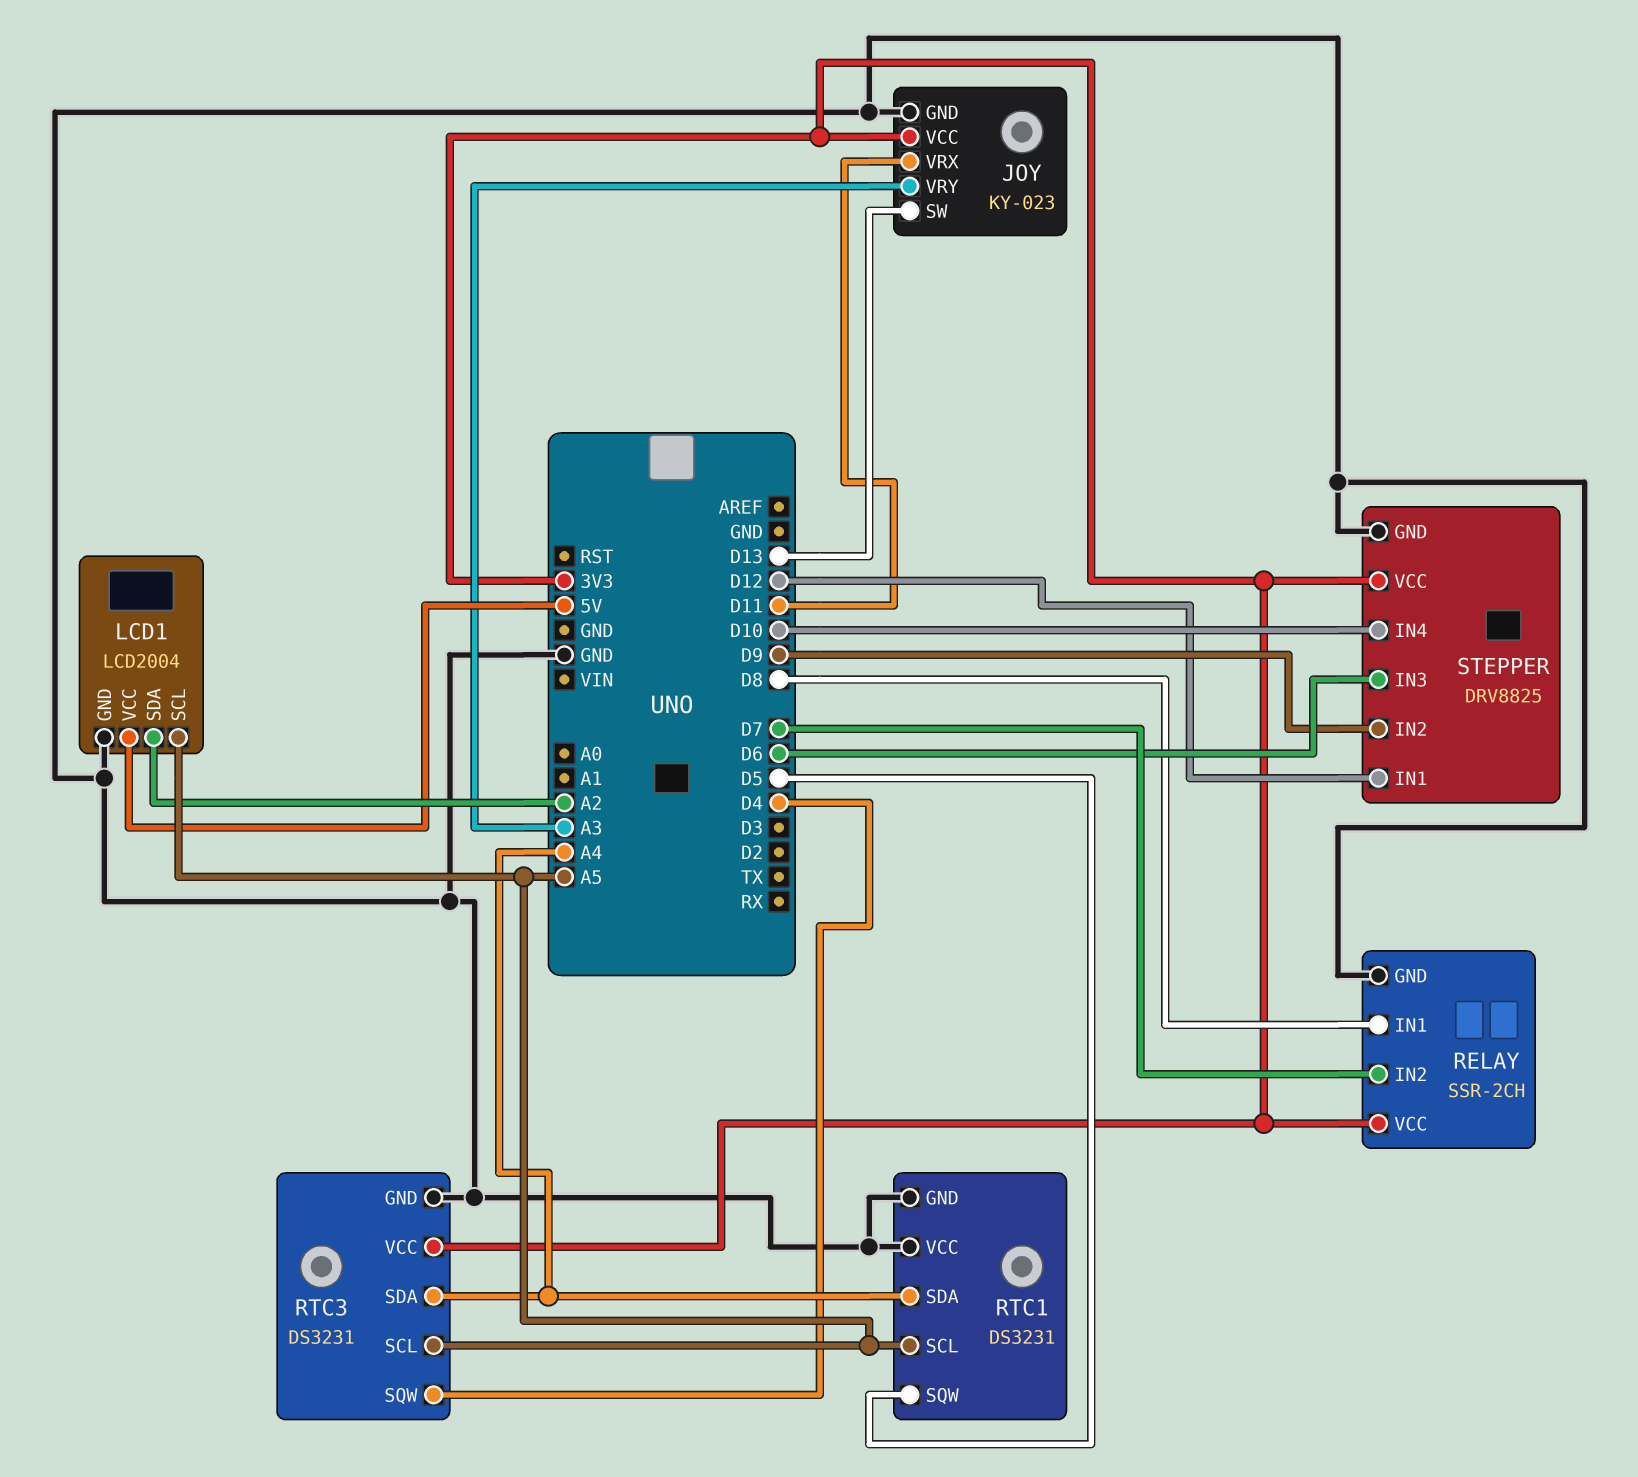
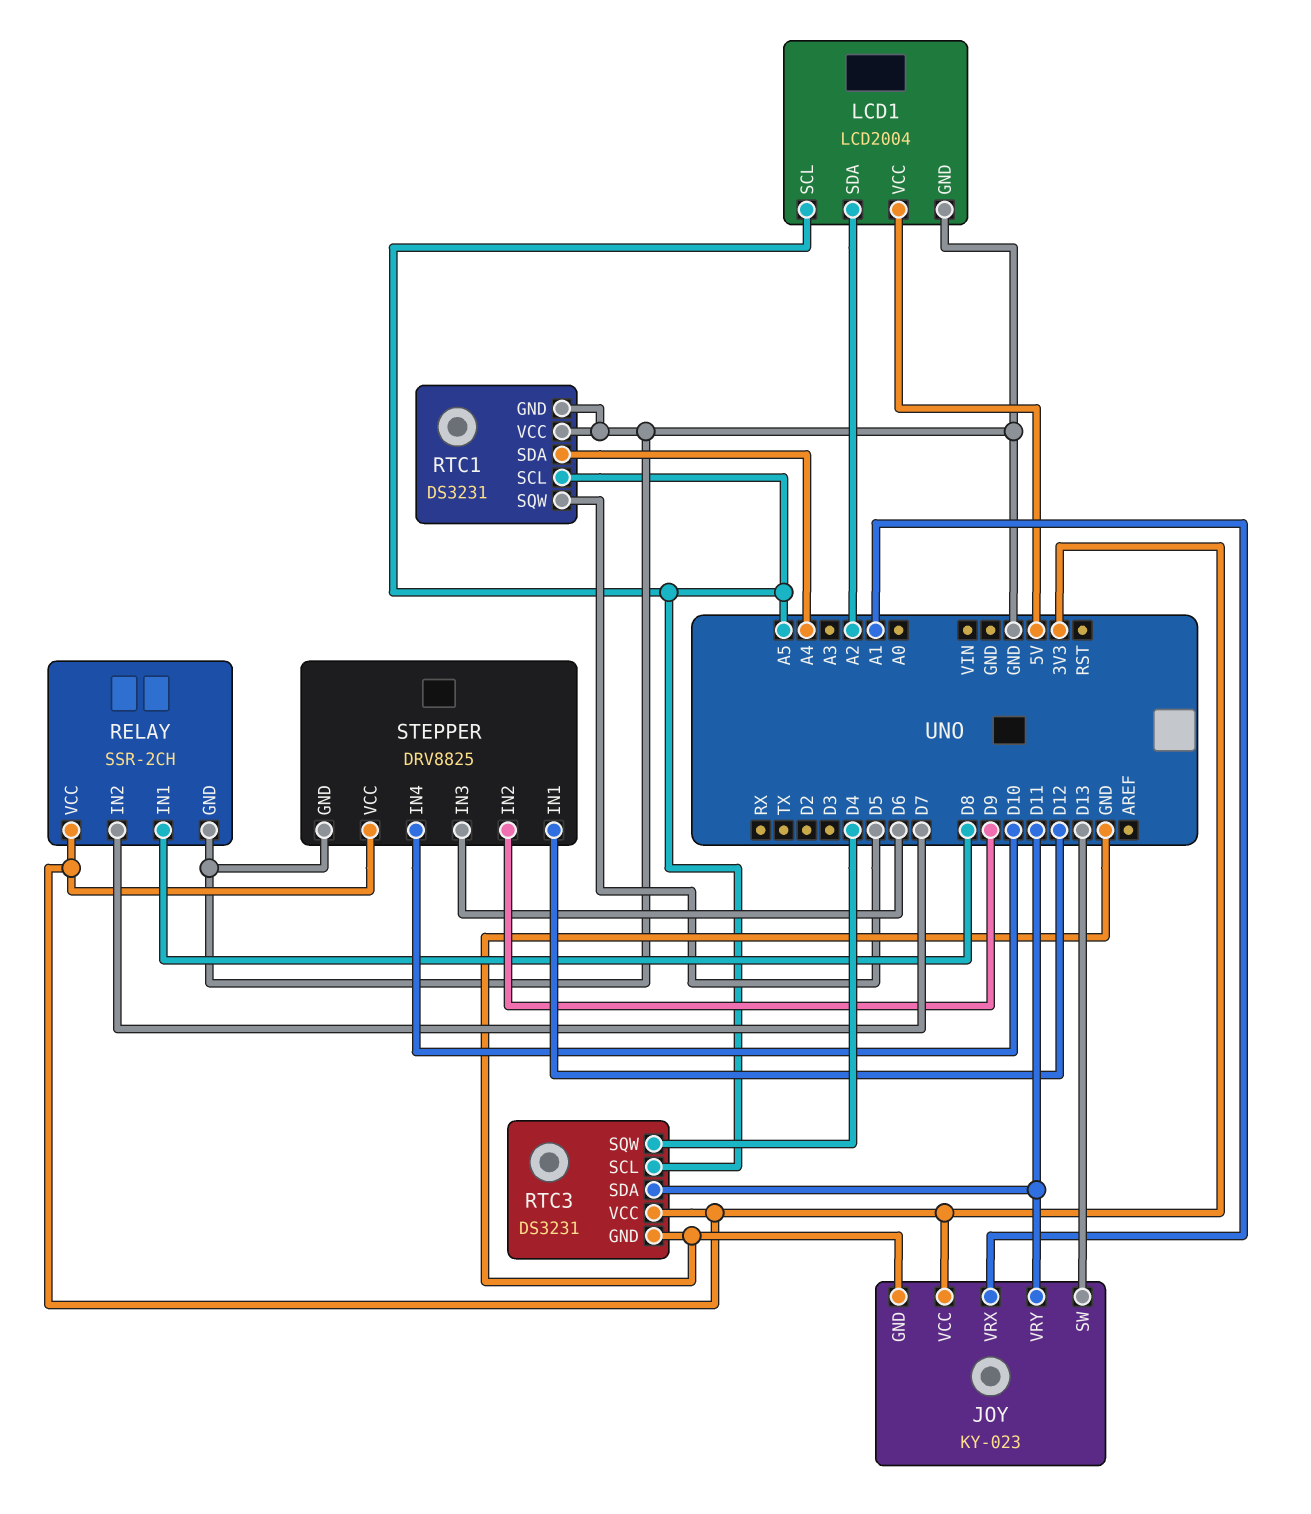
JOY pin VRX: D11 -> A1
JOY pin VRY: A3 -> D11
RTC3 pin SDA: A4 -> D11

